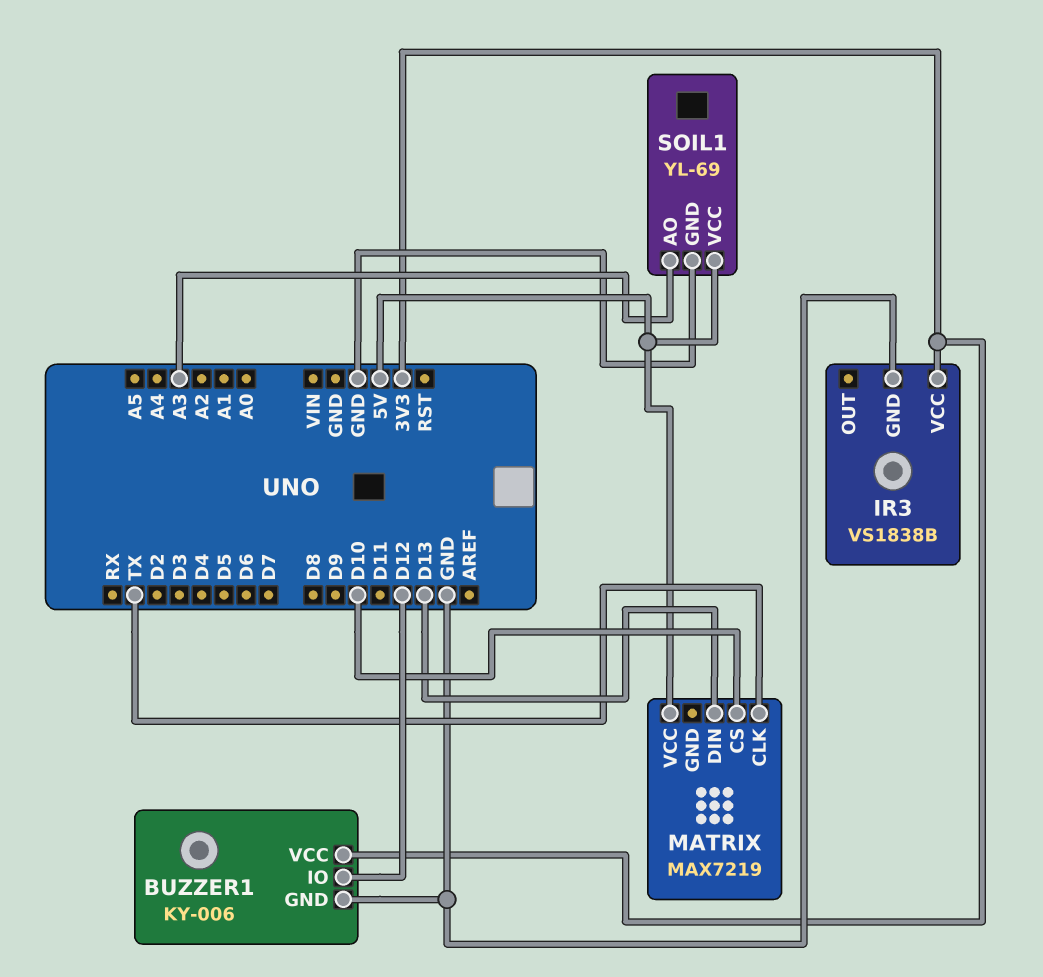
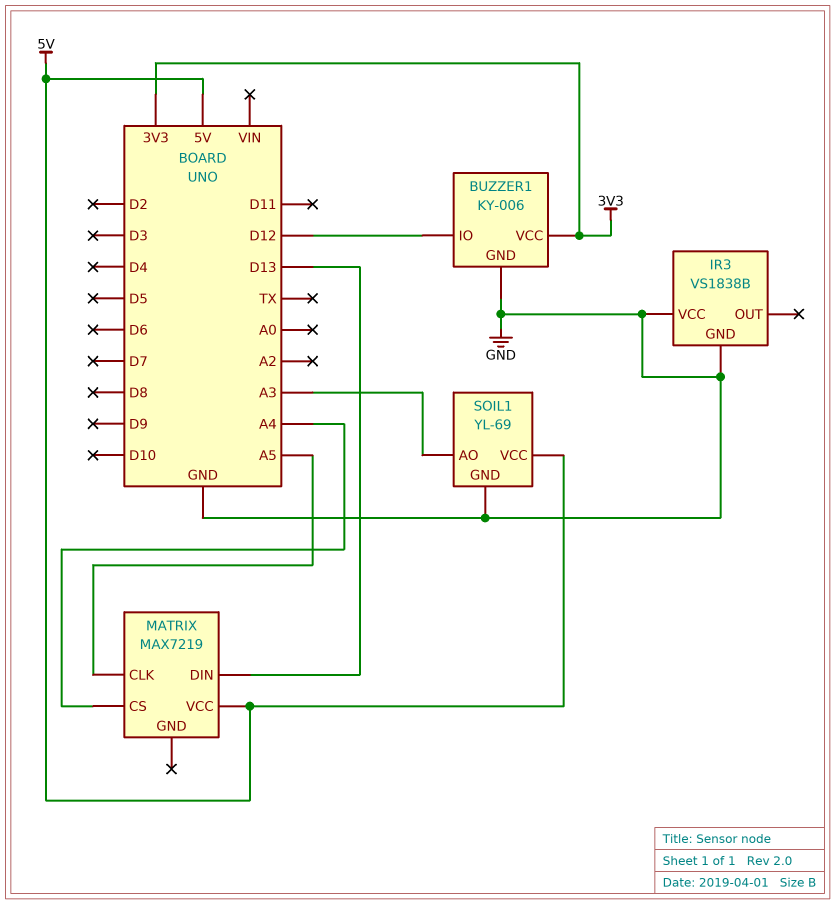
IR3 pin VCC: 3V3 -> GND
MATRIX pin CLK: TX -> A5
MATRIX pin CS: D10 -> A4

